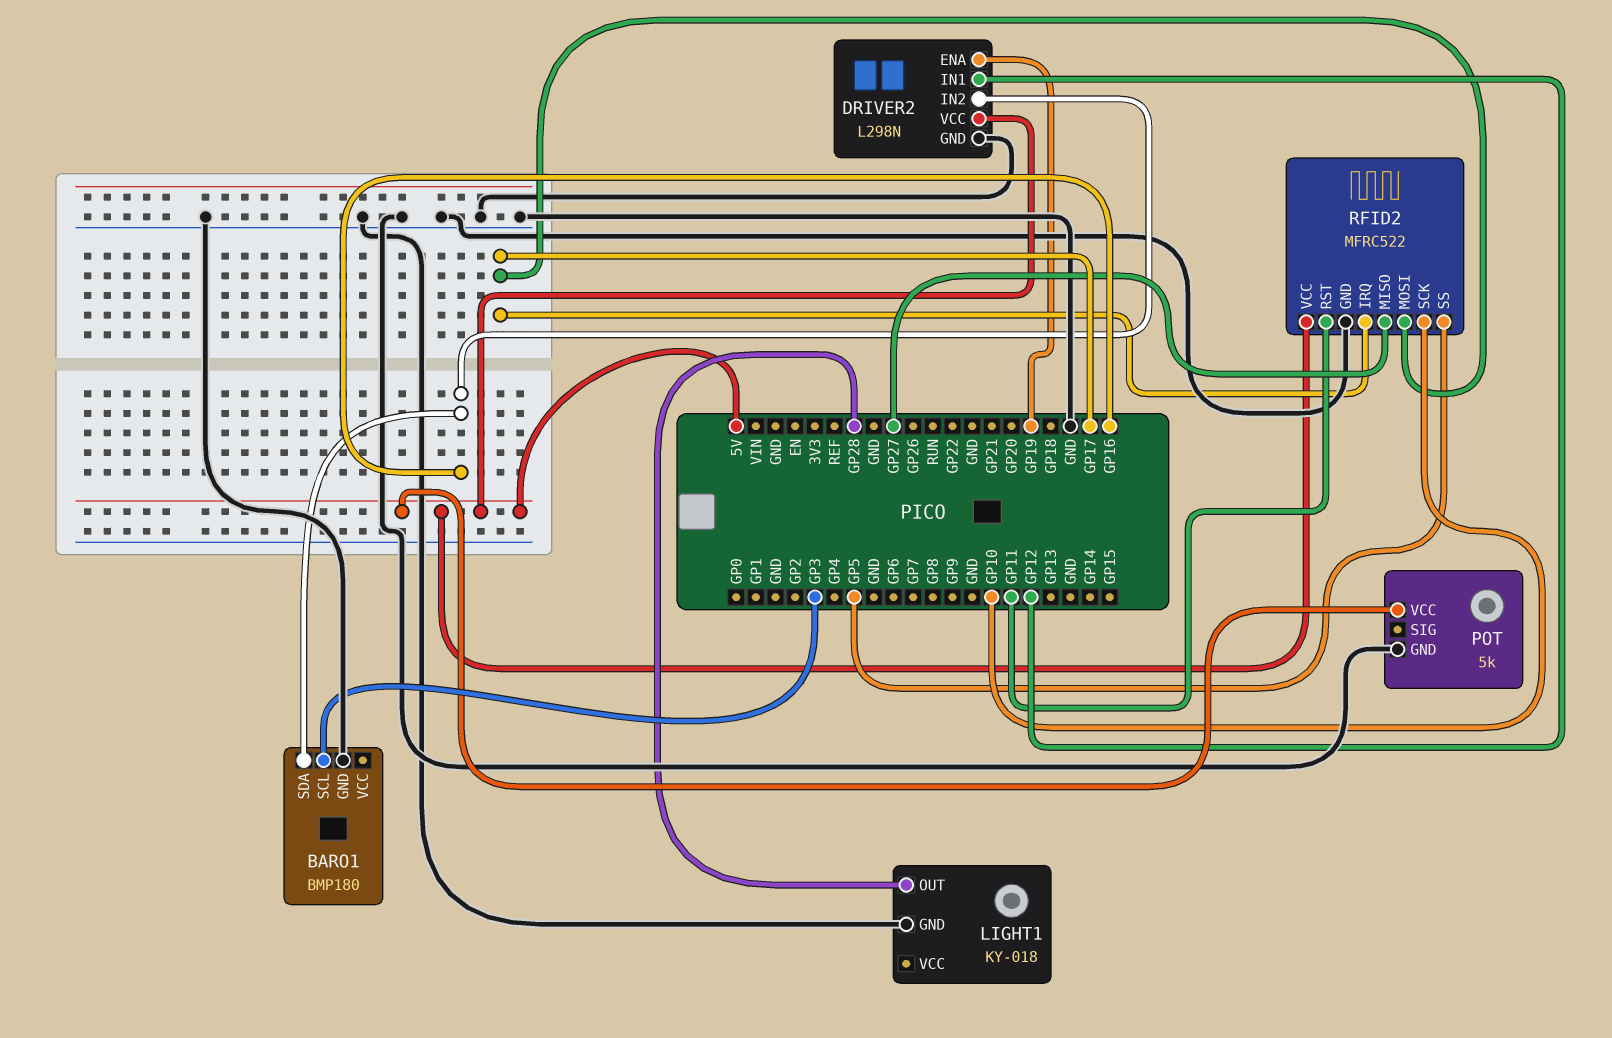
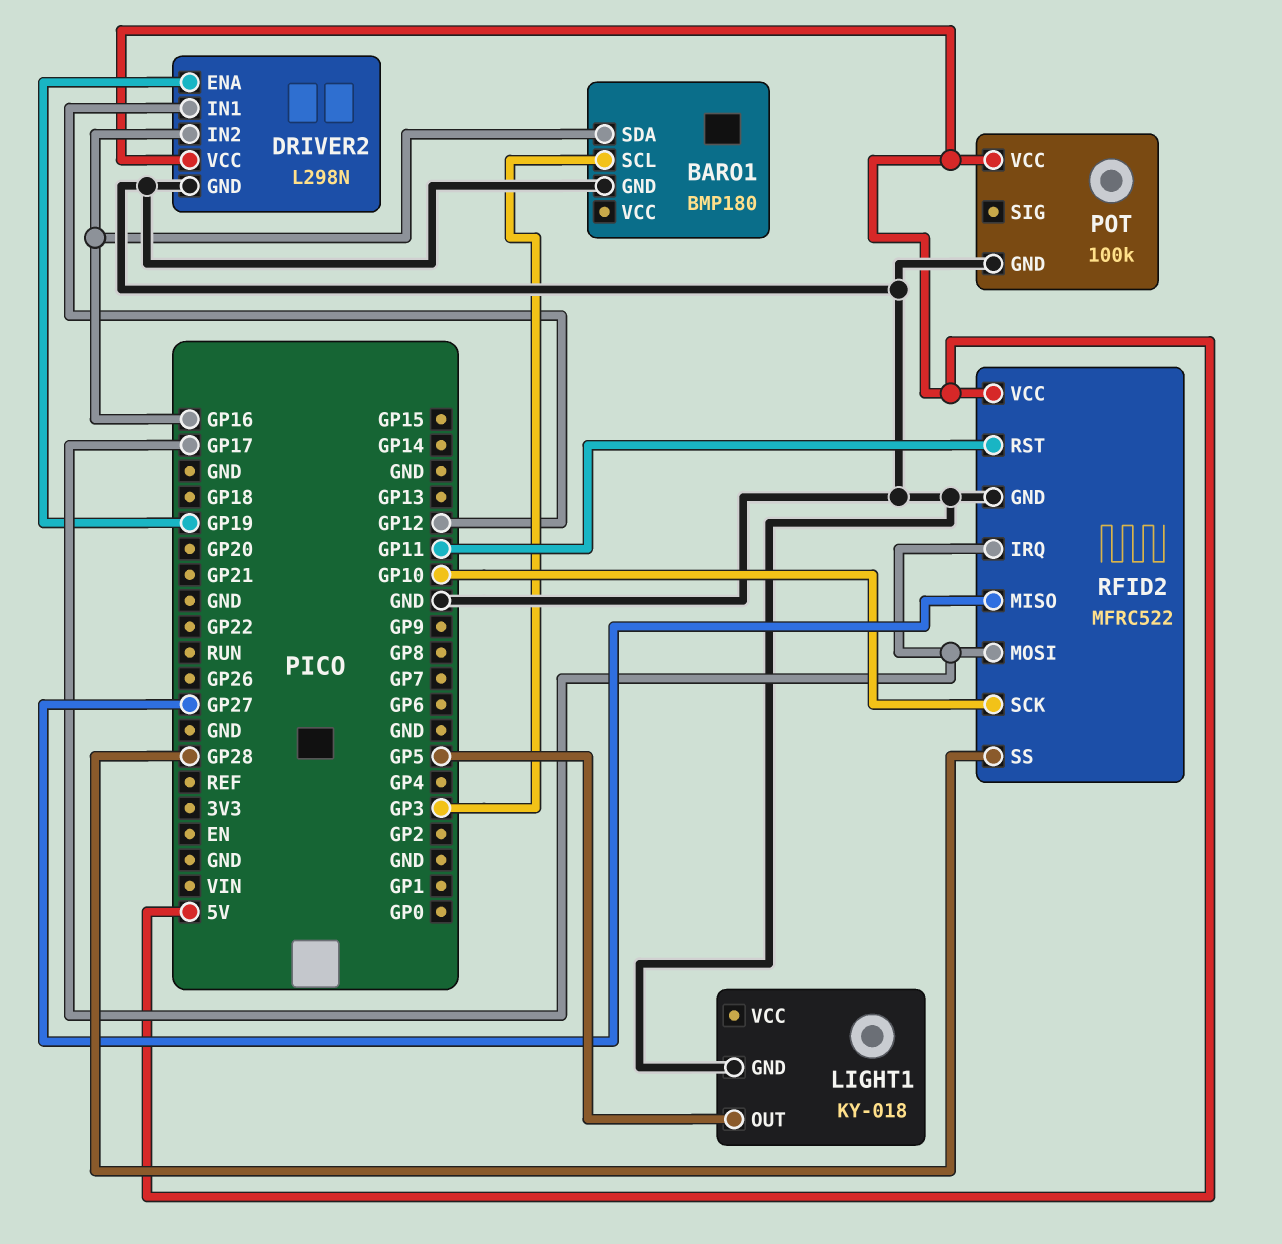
LIGHT1 pin OUT: GP28 -> GP5
POT: 5k -> 100k
RFID2 pin SS: GP5 -> GP28

